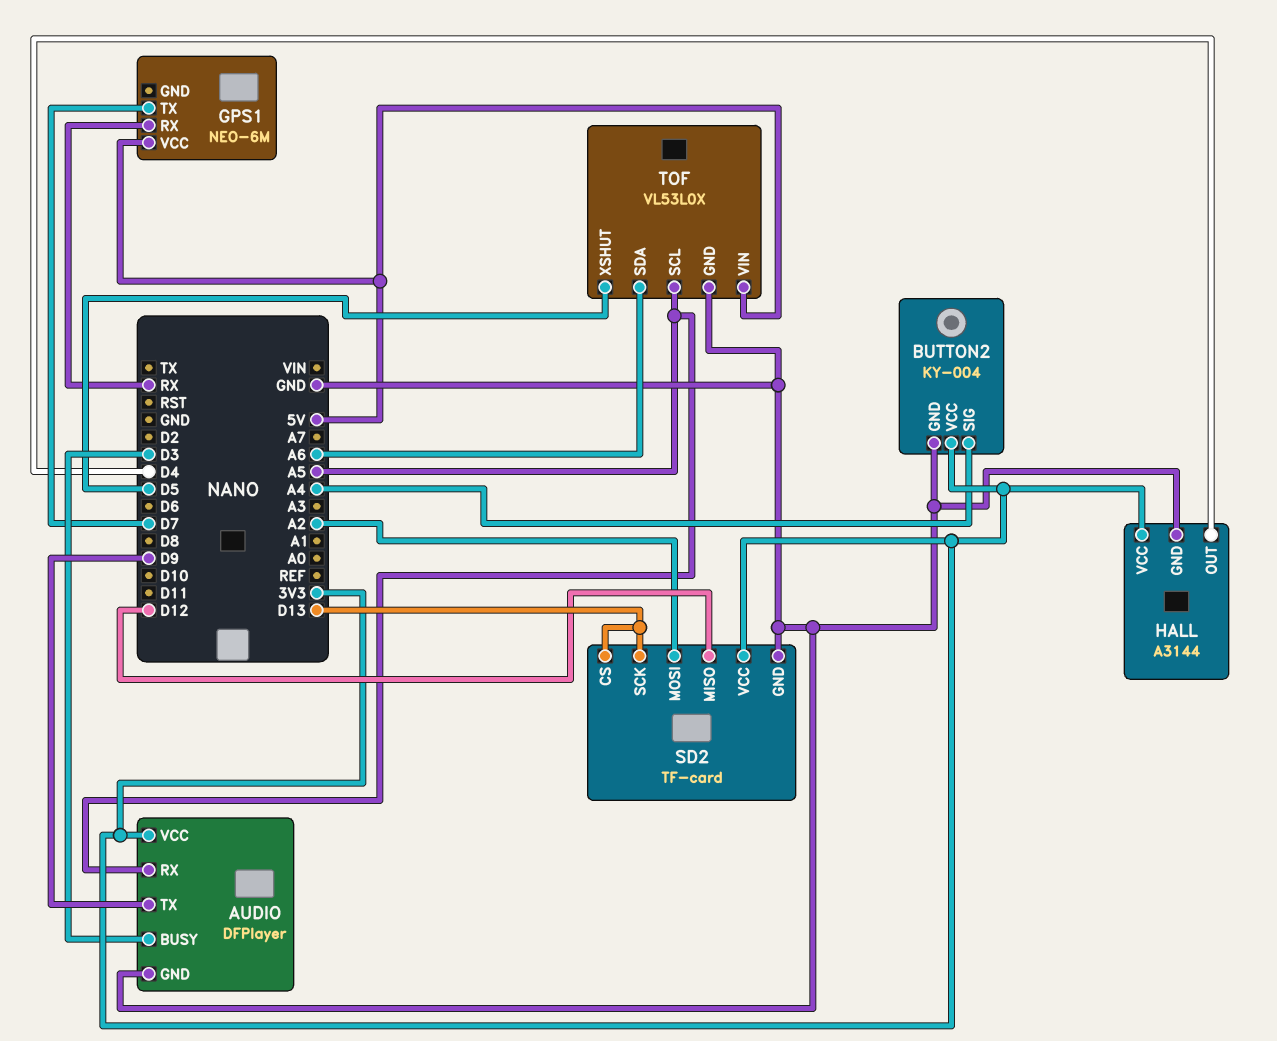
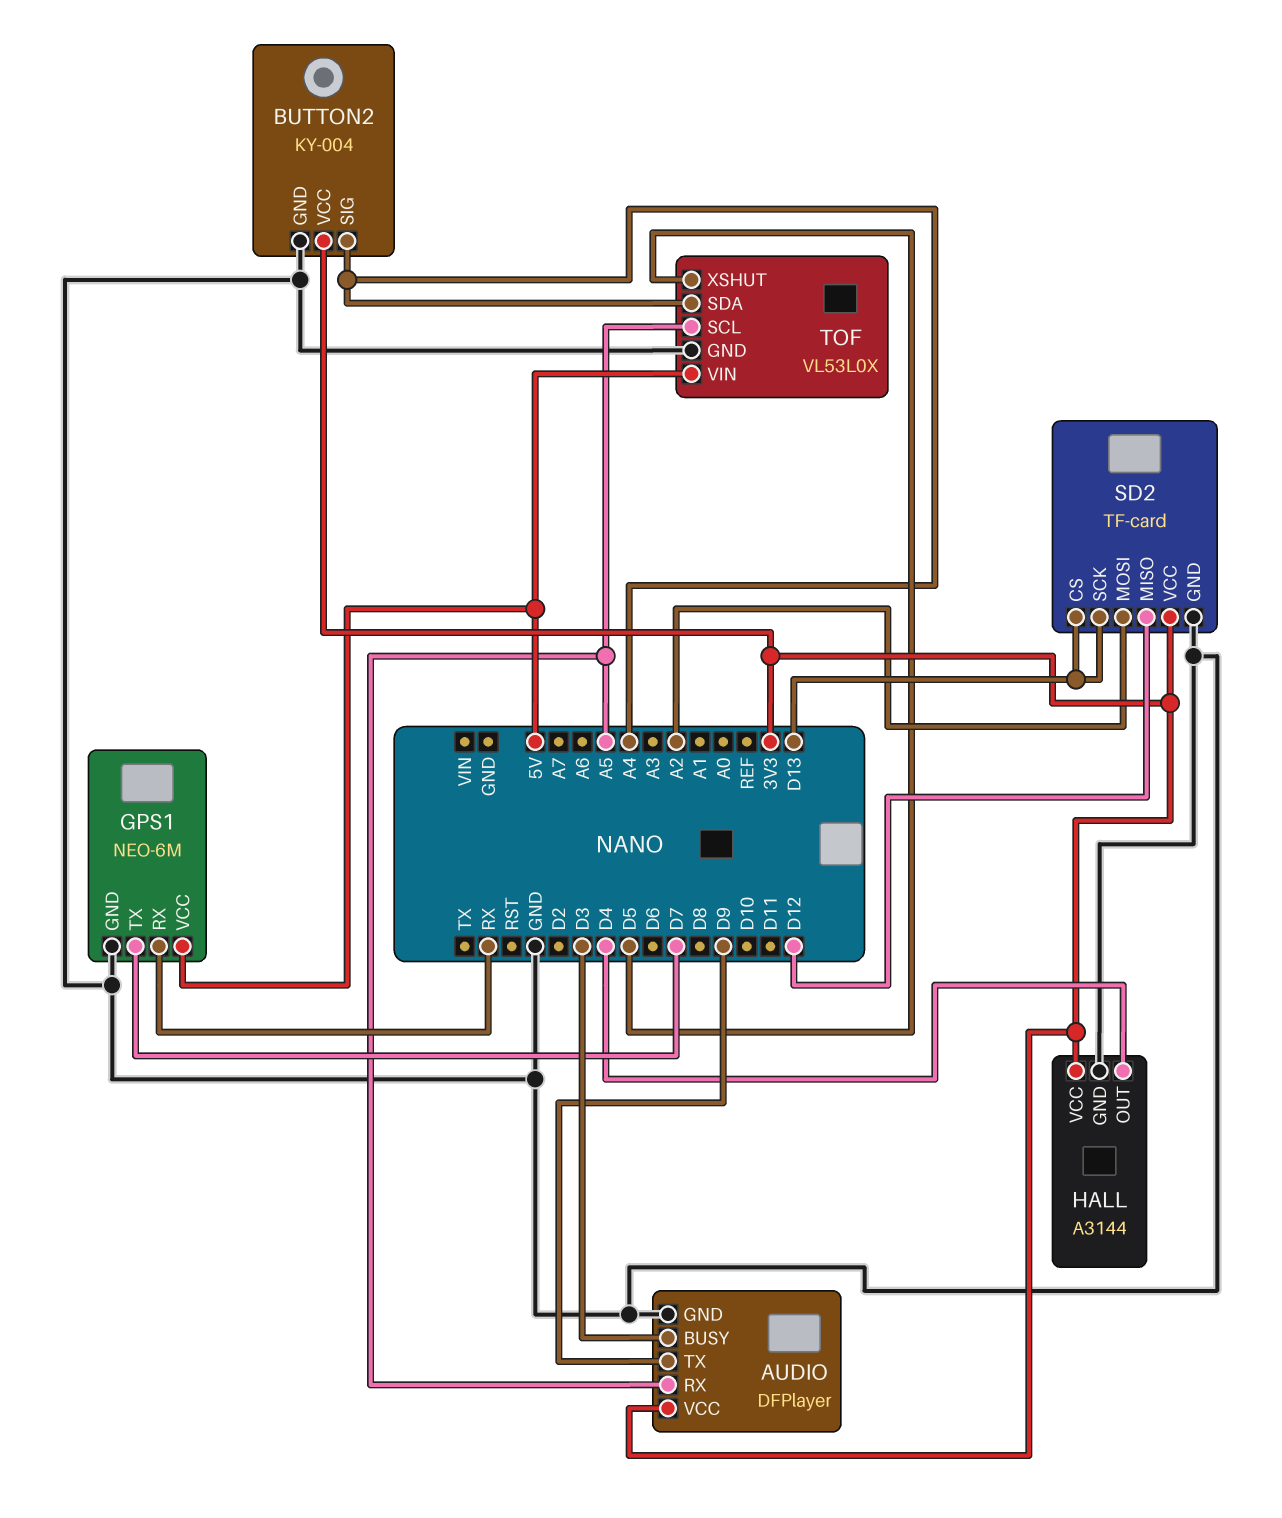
GPS1 pin GND: none -> GND
TOF pin SDA: A6 -> A4

